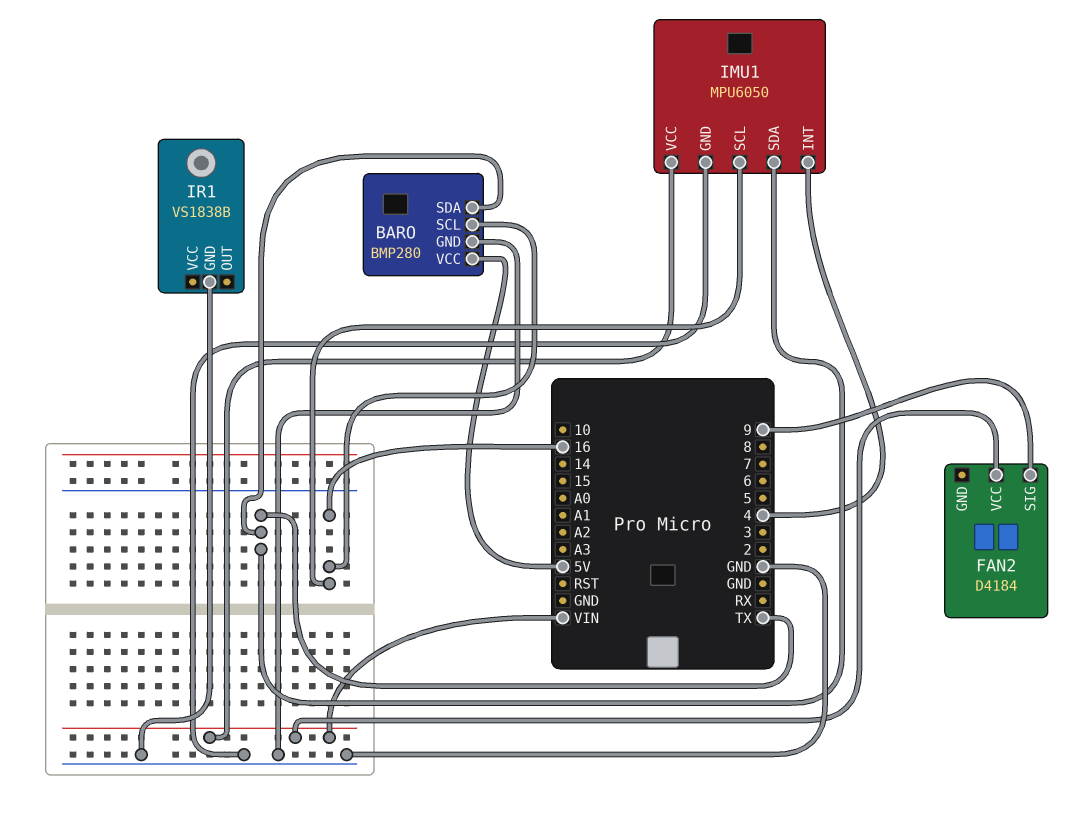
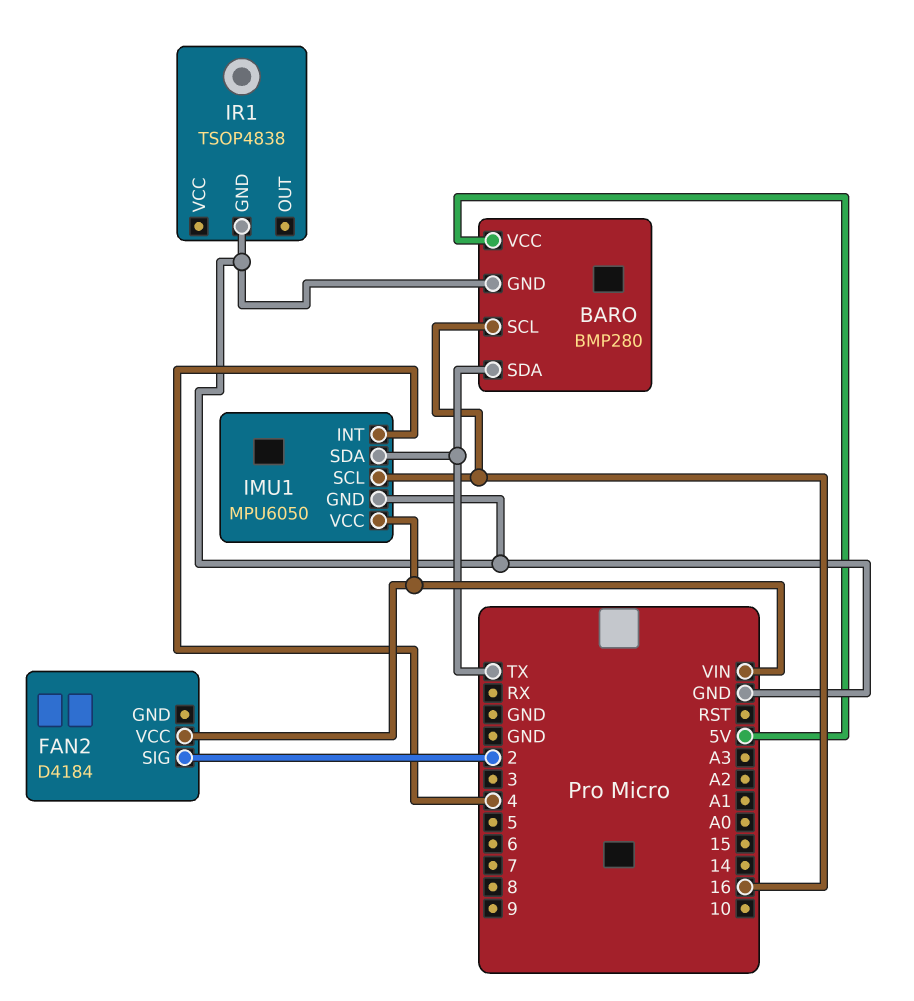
FAN2 pin SIG: 9 -> 2
IR1: VS1838B -> TSOP4838

